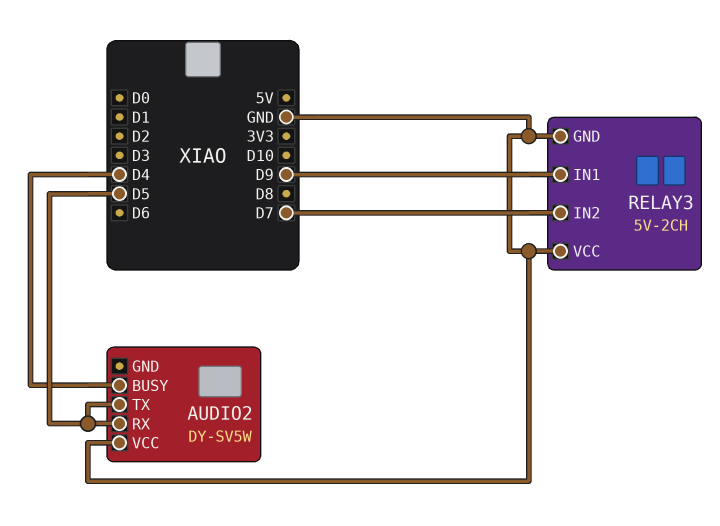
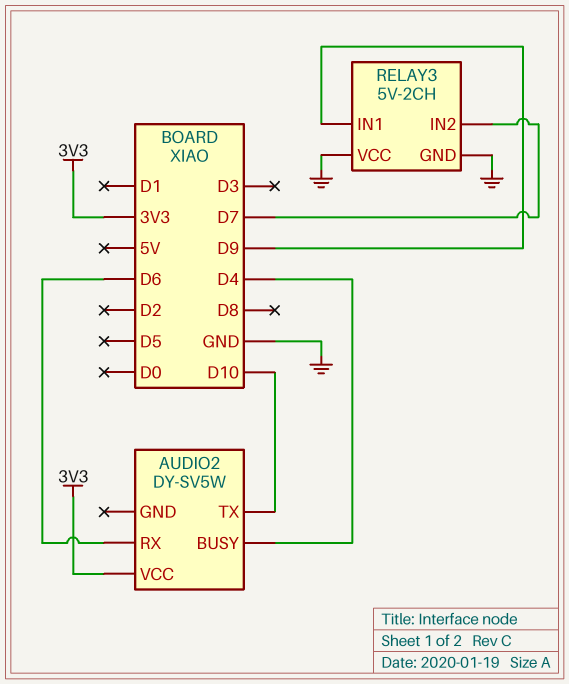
AUDIO2 pin RX: D5 -> D6
AUDIO2 pin TX: D5 -> D10
AUDIO2 pin VCC: GND -> 3V3

